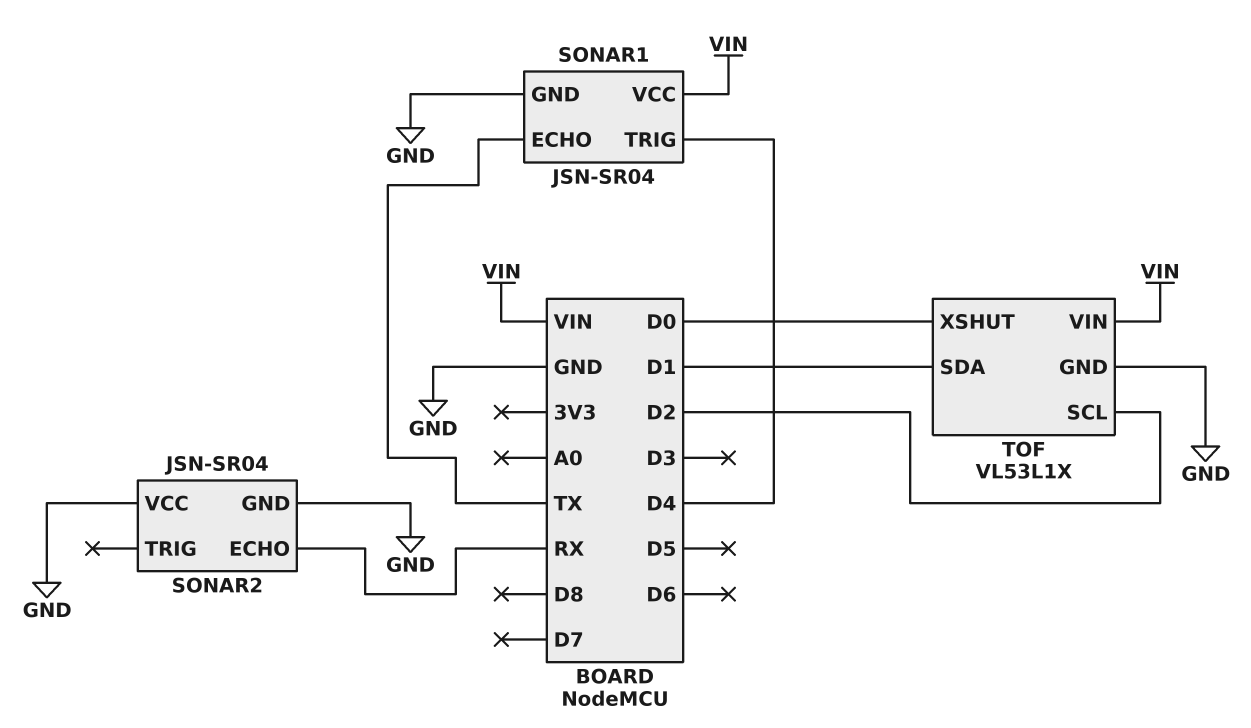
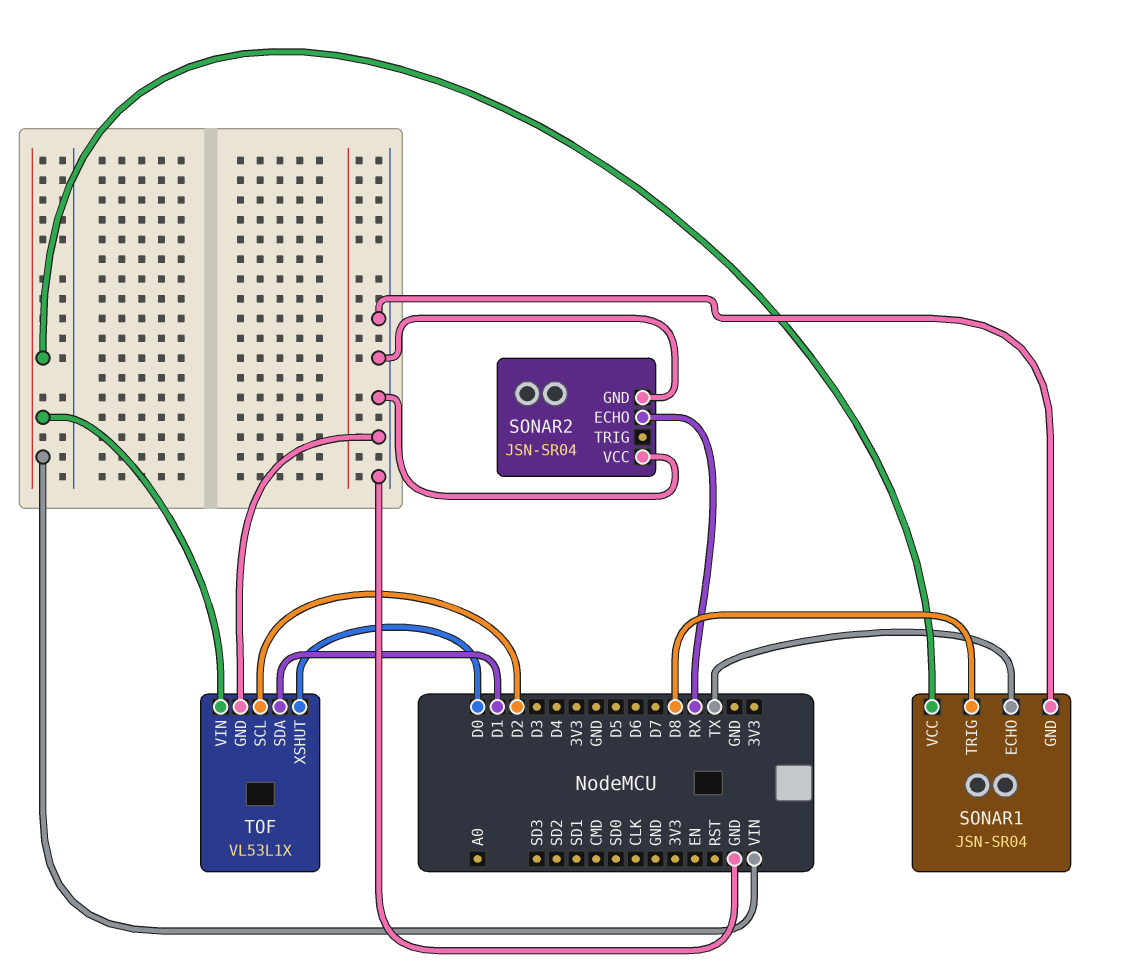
SONAR1 pin TRIG: D4 -> D8

